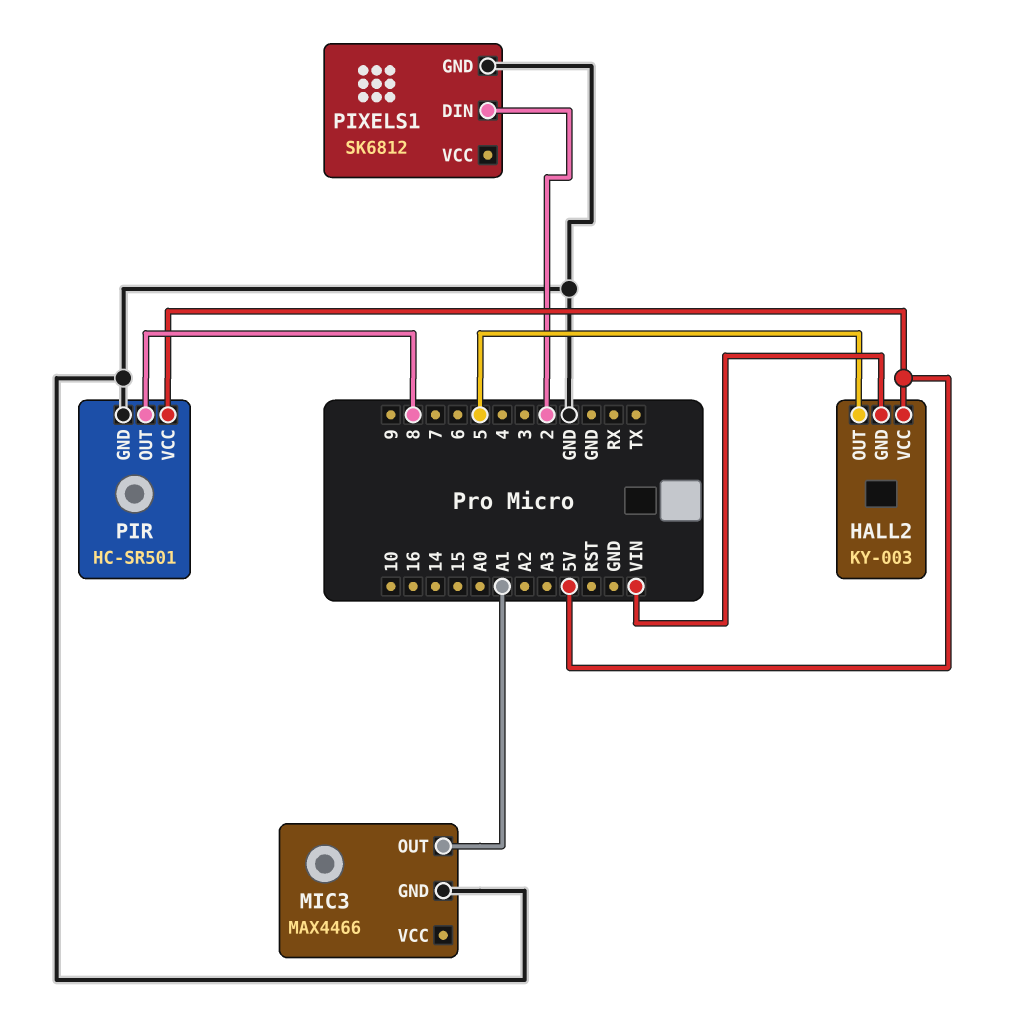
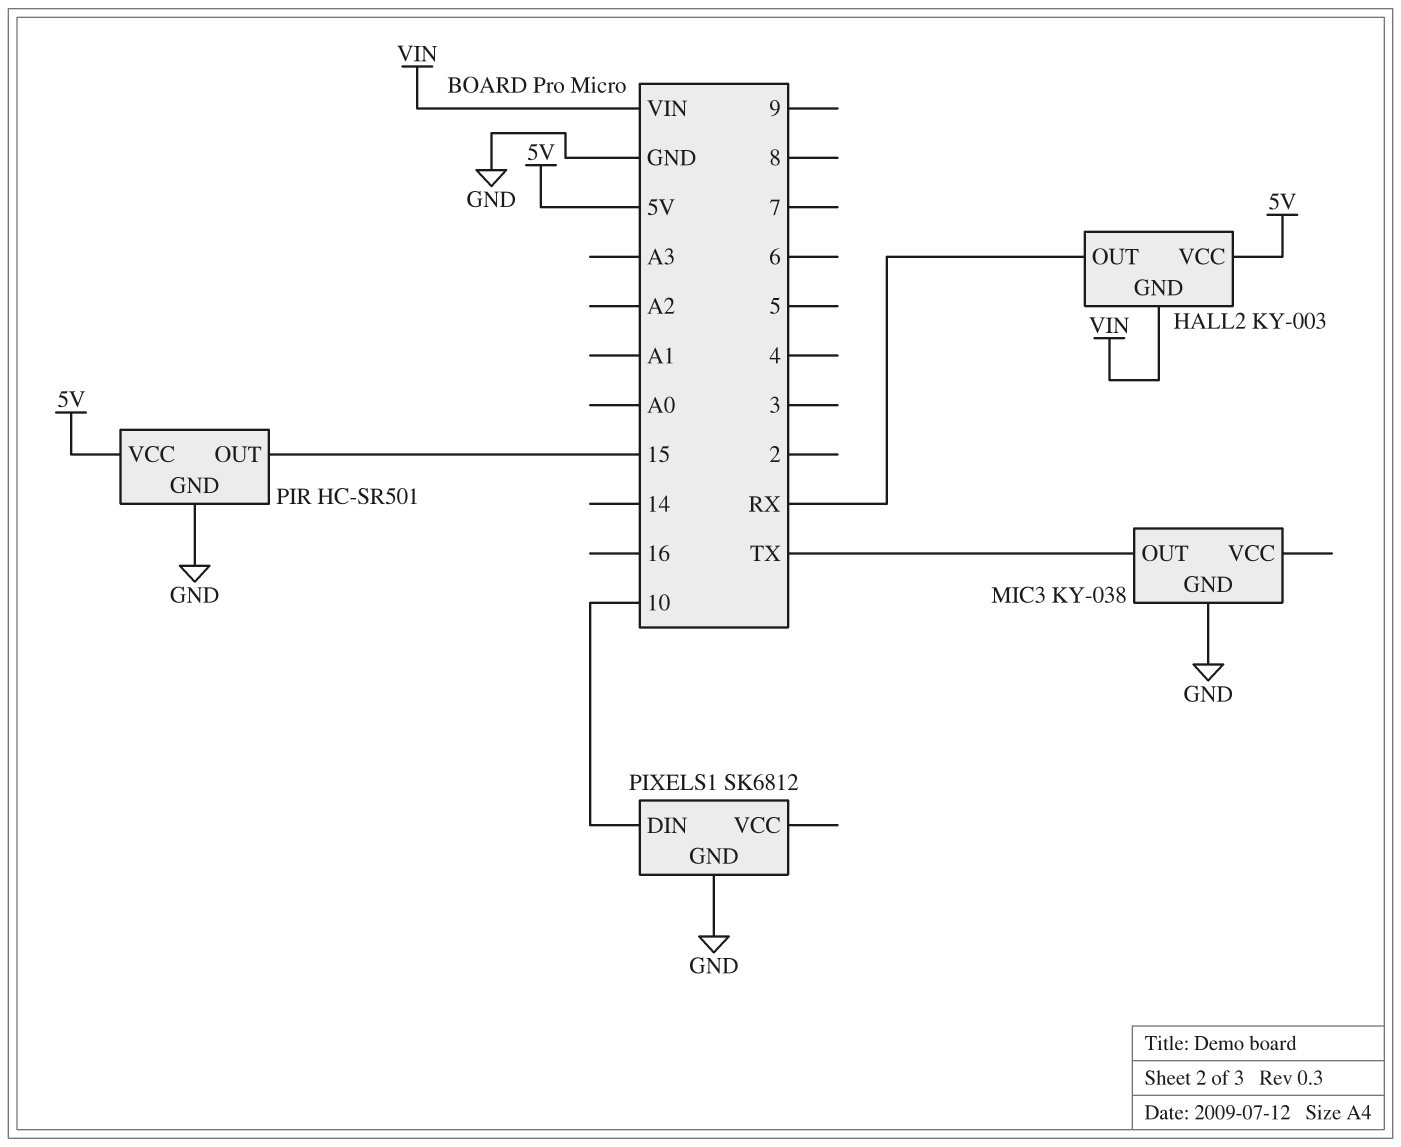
HALL2 pin OUT: 5 -> RX
MIC3: MAX4466 -> KY-038
MIC3 pin OUT: A1 -> TX
PIR pin OUT: 8 -> 15
PIXELS1 pin DIN: 2 -> 10

